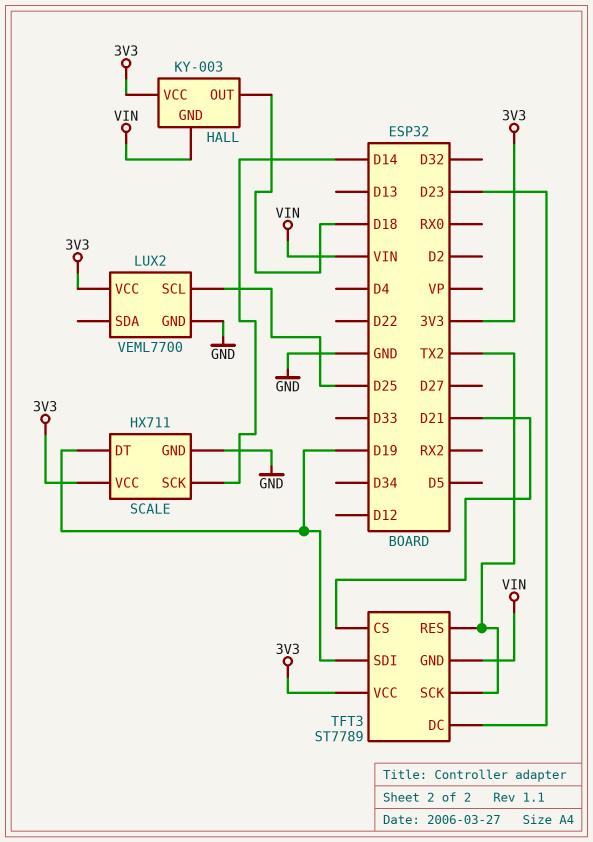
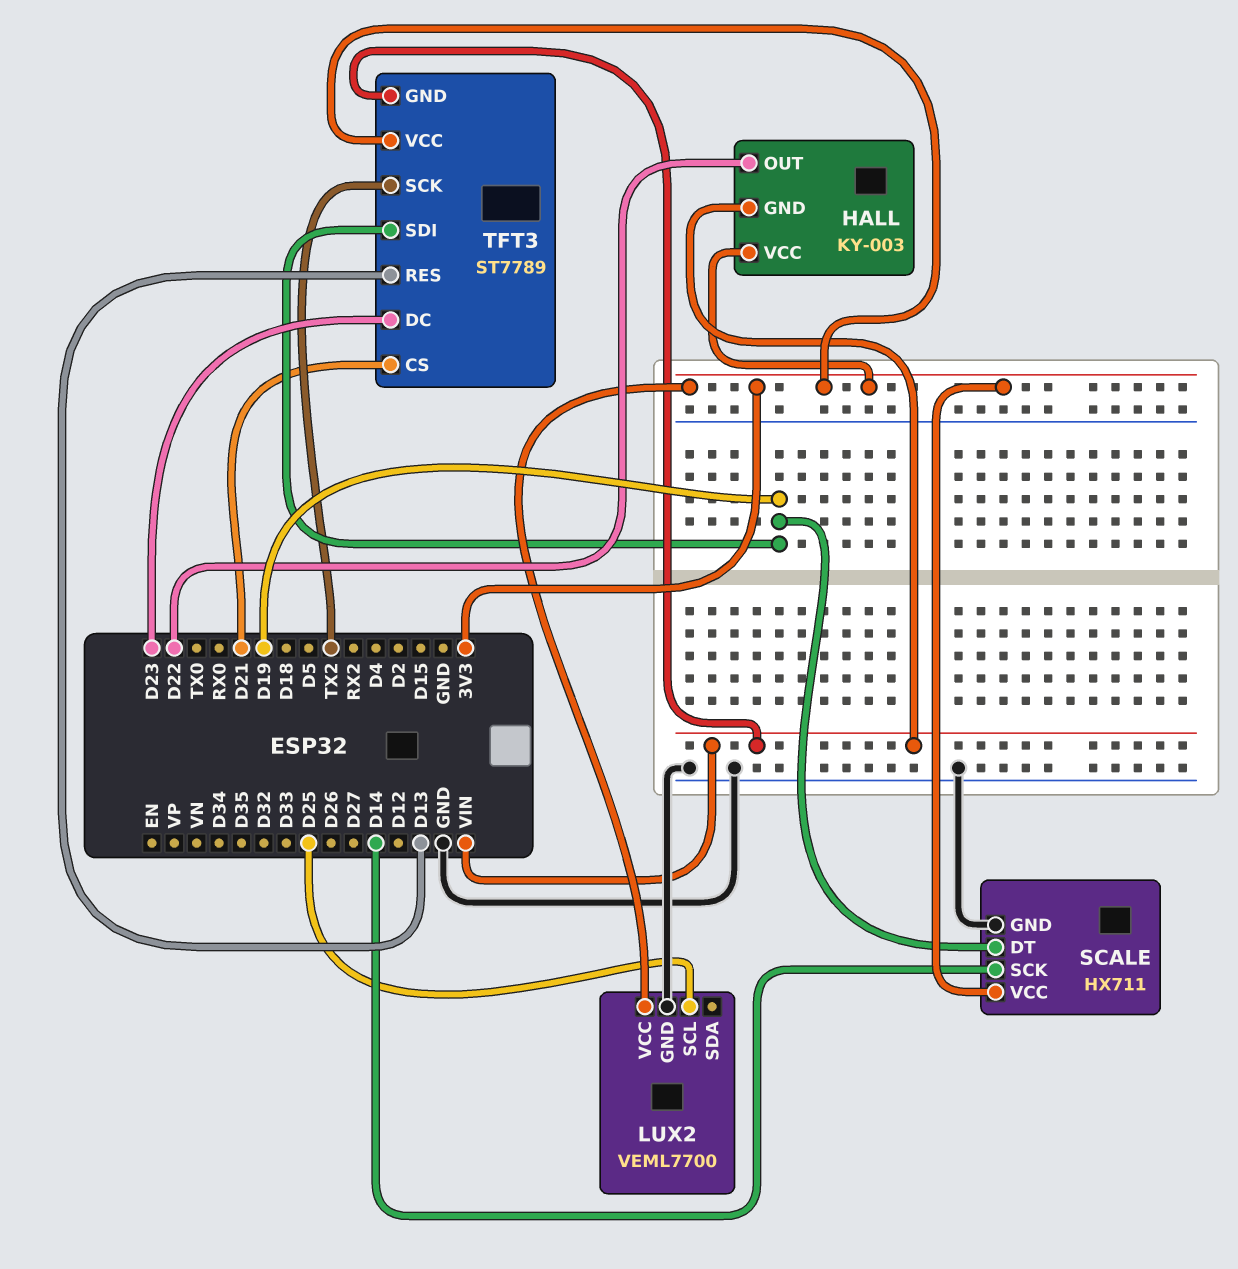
HALL pin OUT: D18 -> D22
TFT3 pin RES: TX2 -> D13

